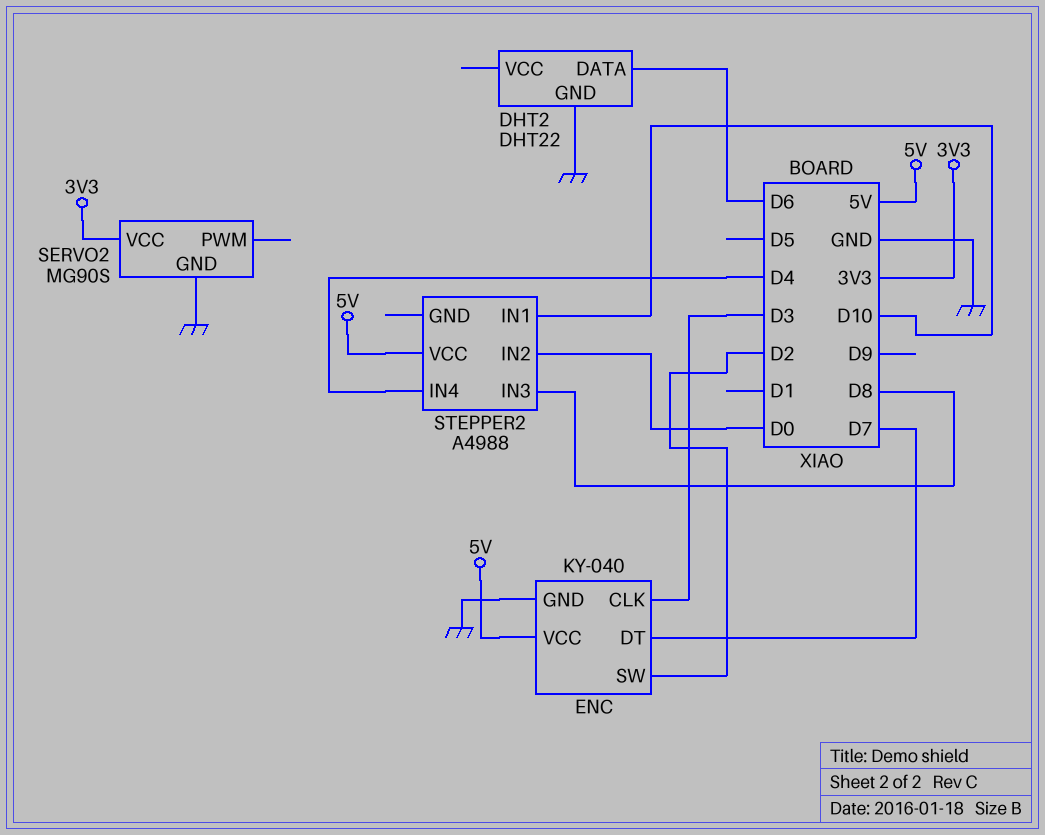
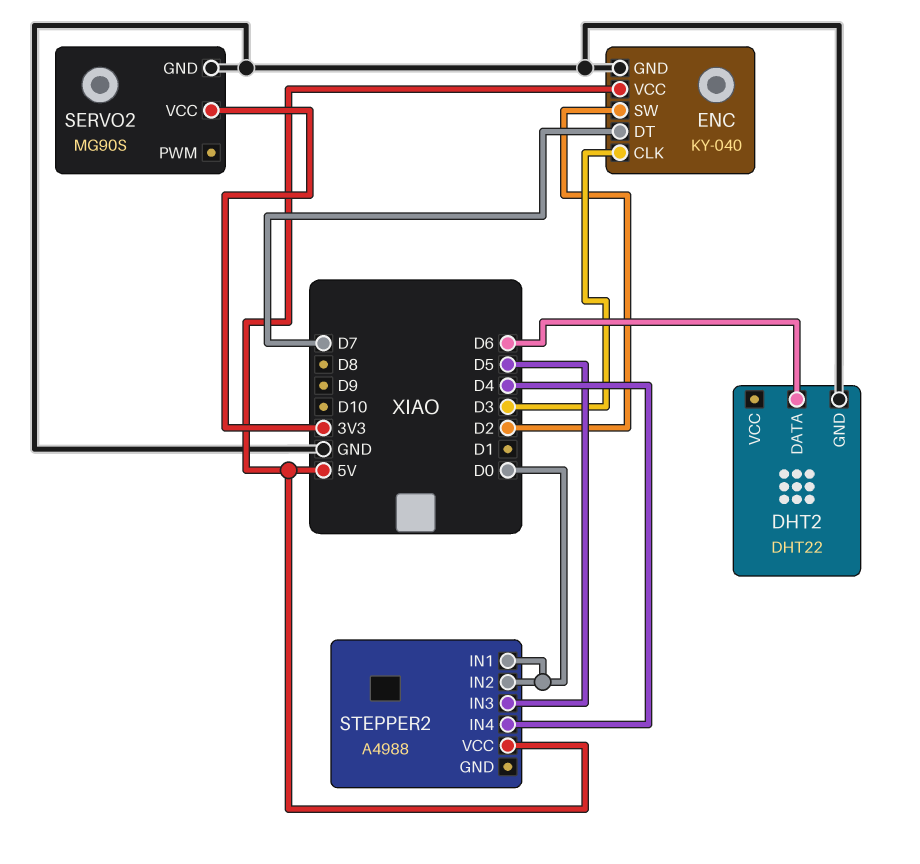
STEPPER2 pin IN1: D10 -> D0
STEPPER2 pin IN3: D8 -> D5

